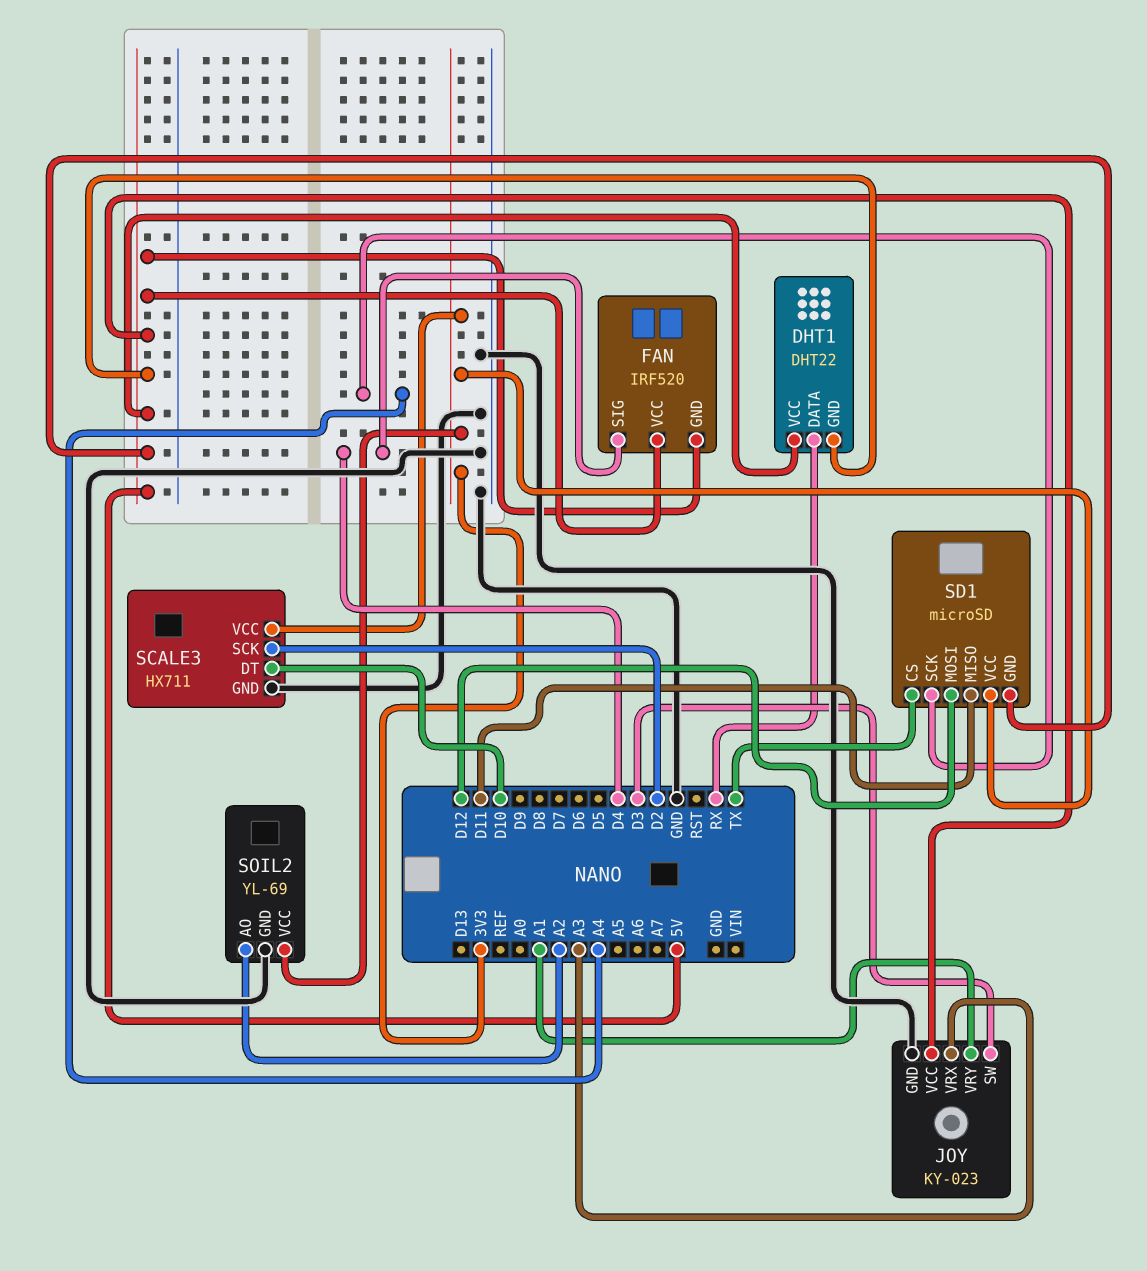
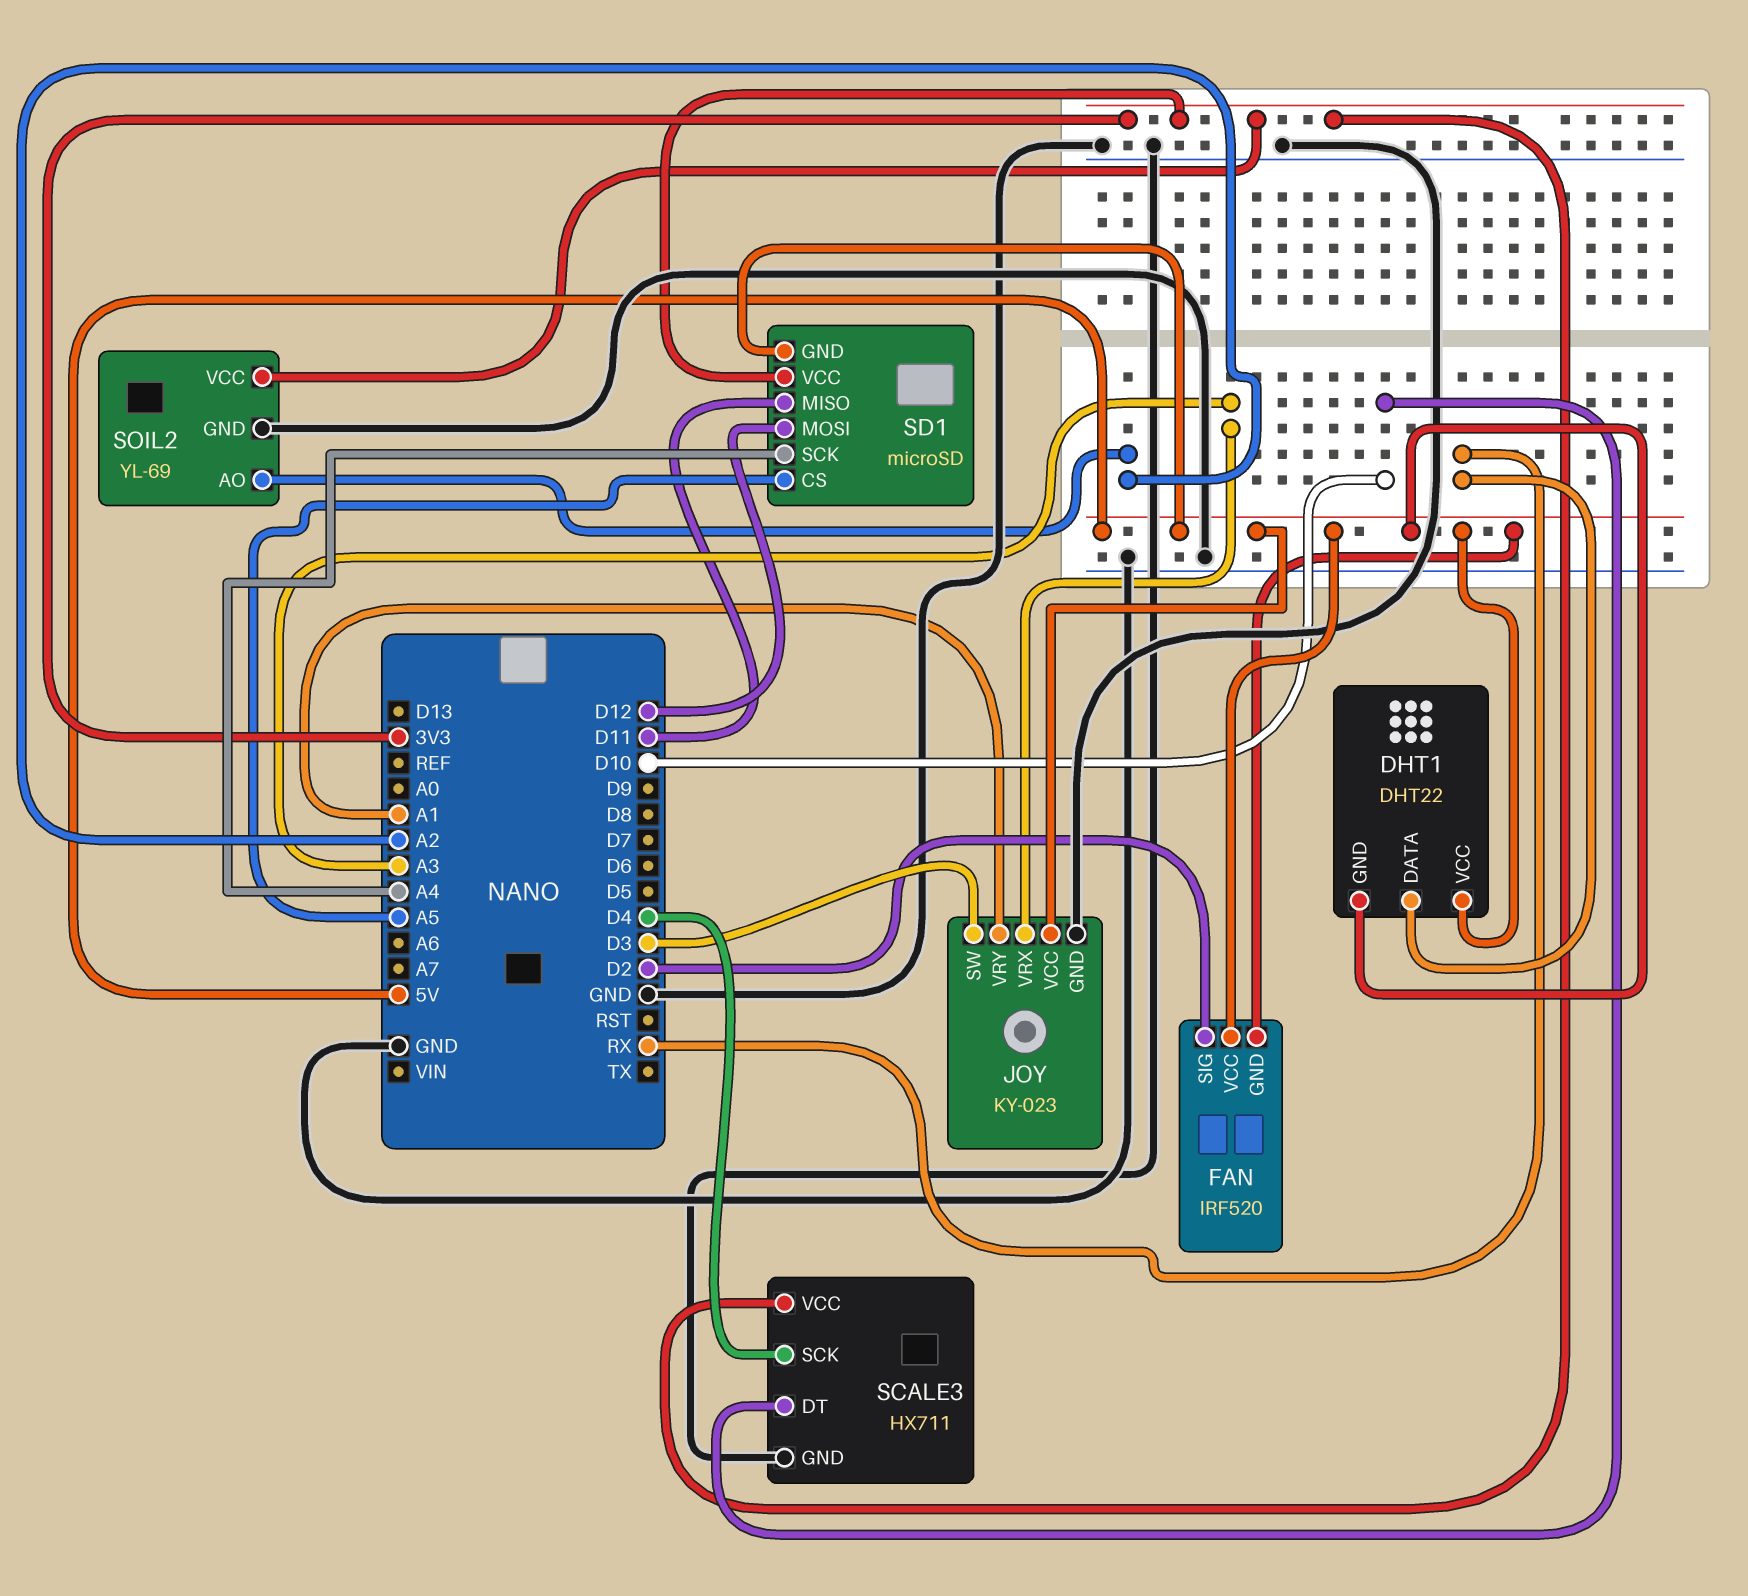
FAN pin SIG: D4 -> D2
SCALE3 pin SCK: D2 -> D4
SD1 pin CS: TX -> A5

